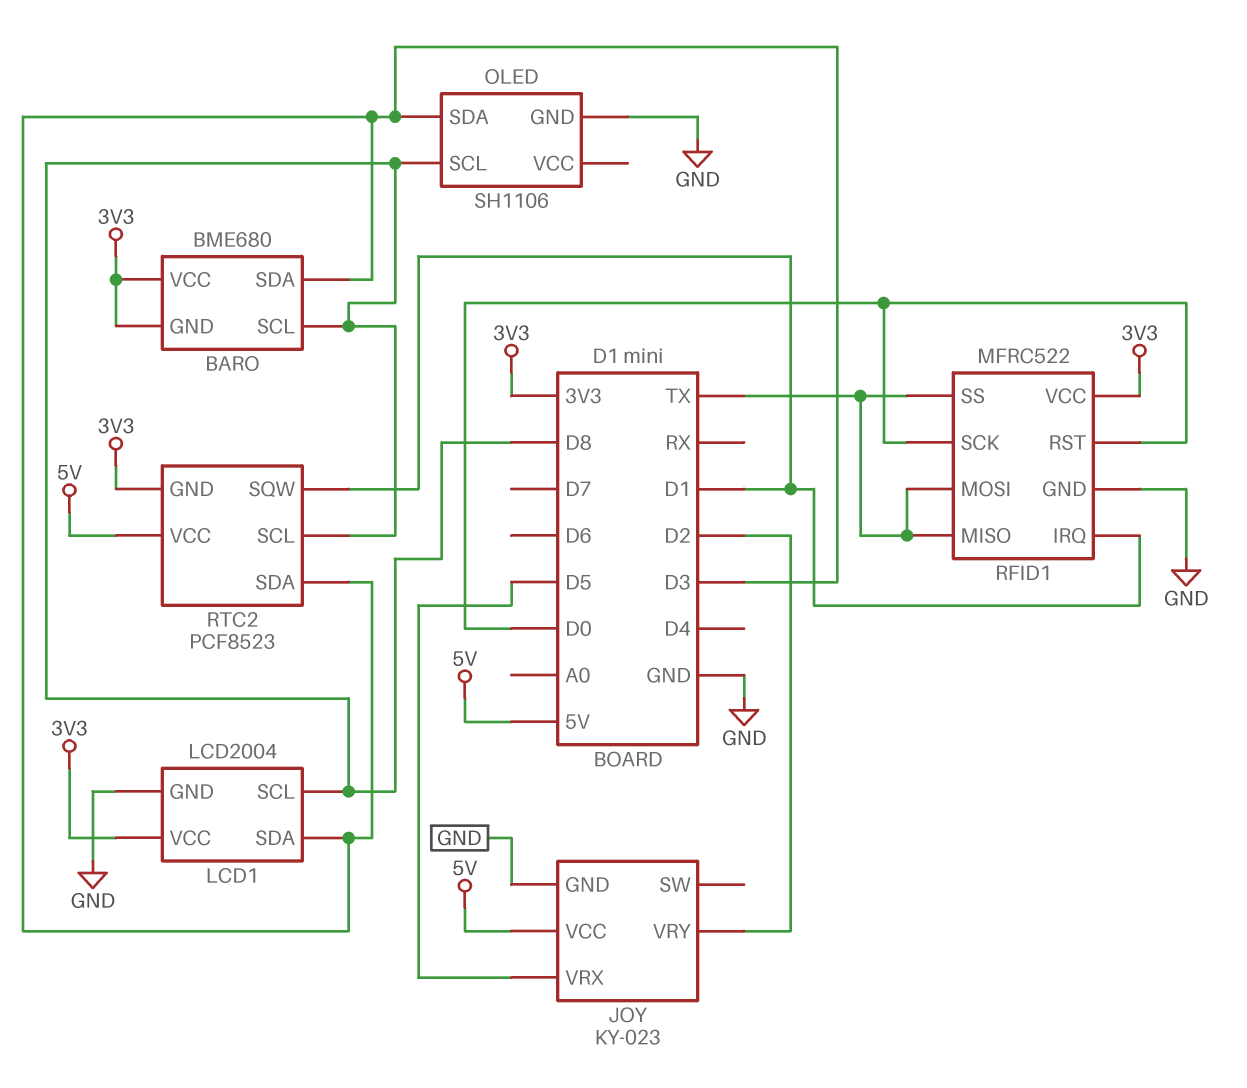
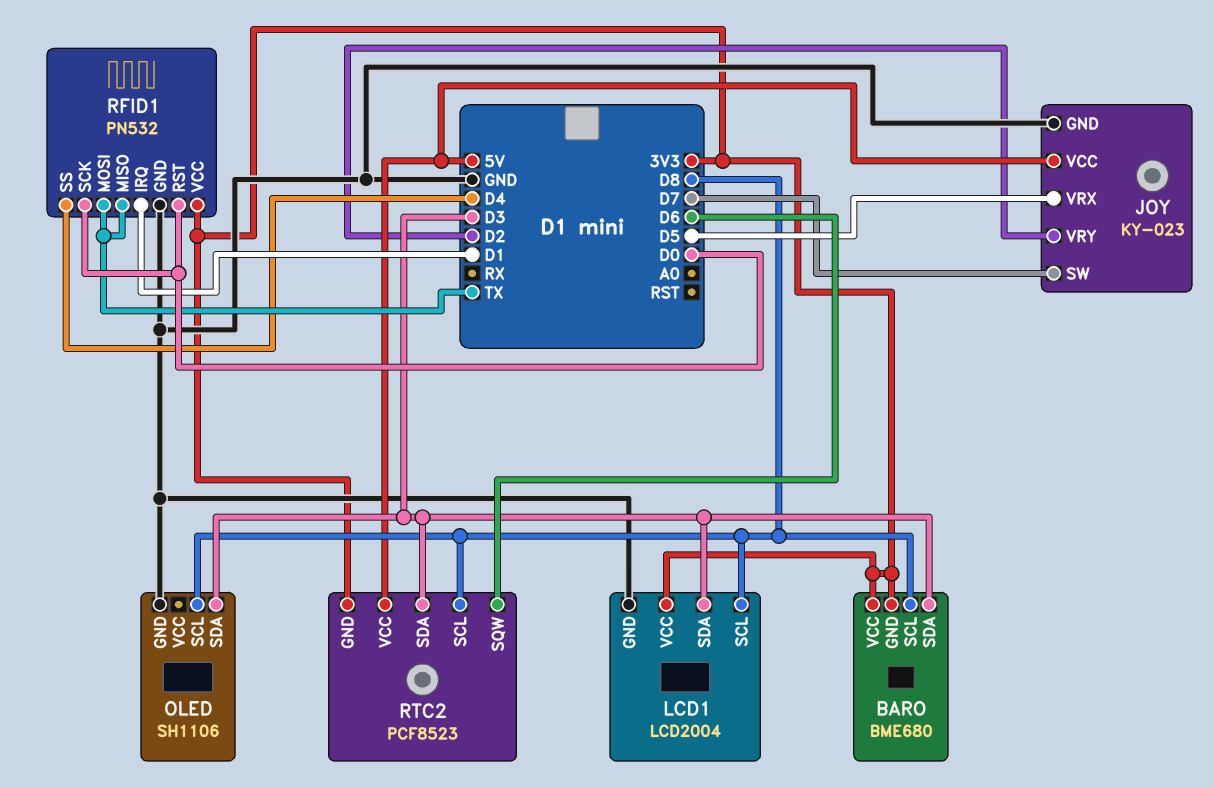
JOY pin SW: none -> D7
RFID1: MFRC522 -> PN532
RFID1 pin SS: TX -> D4
RTC2 pin SQW: D1 -> D6

